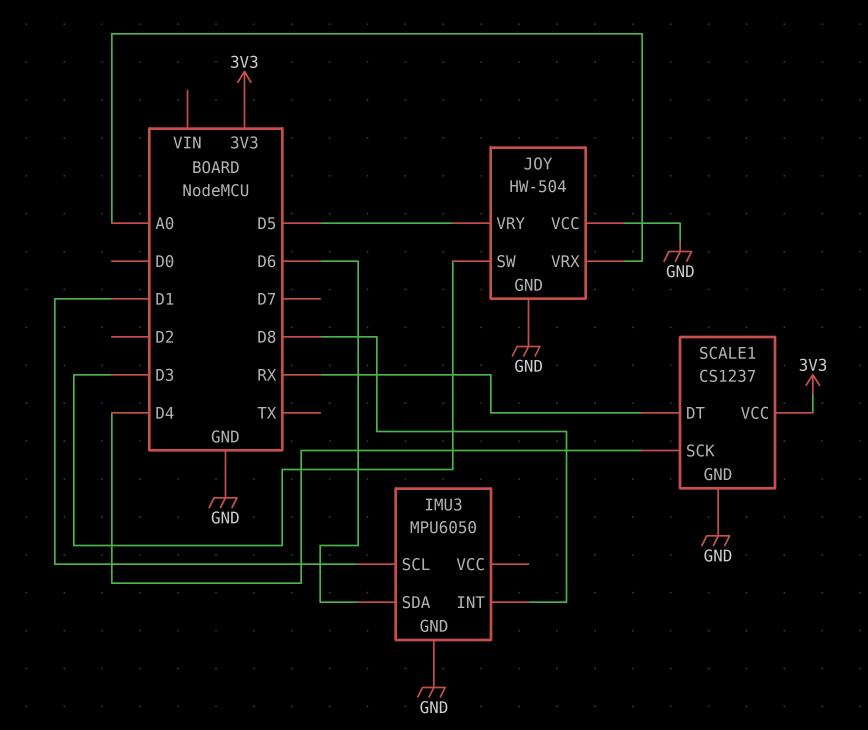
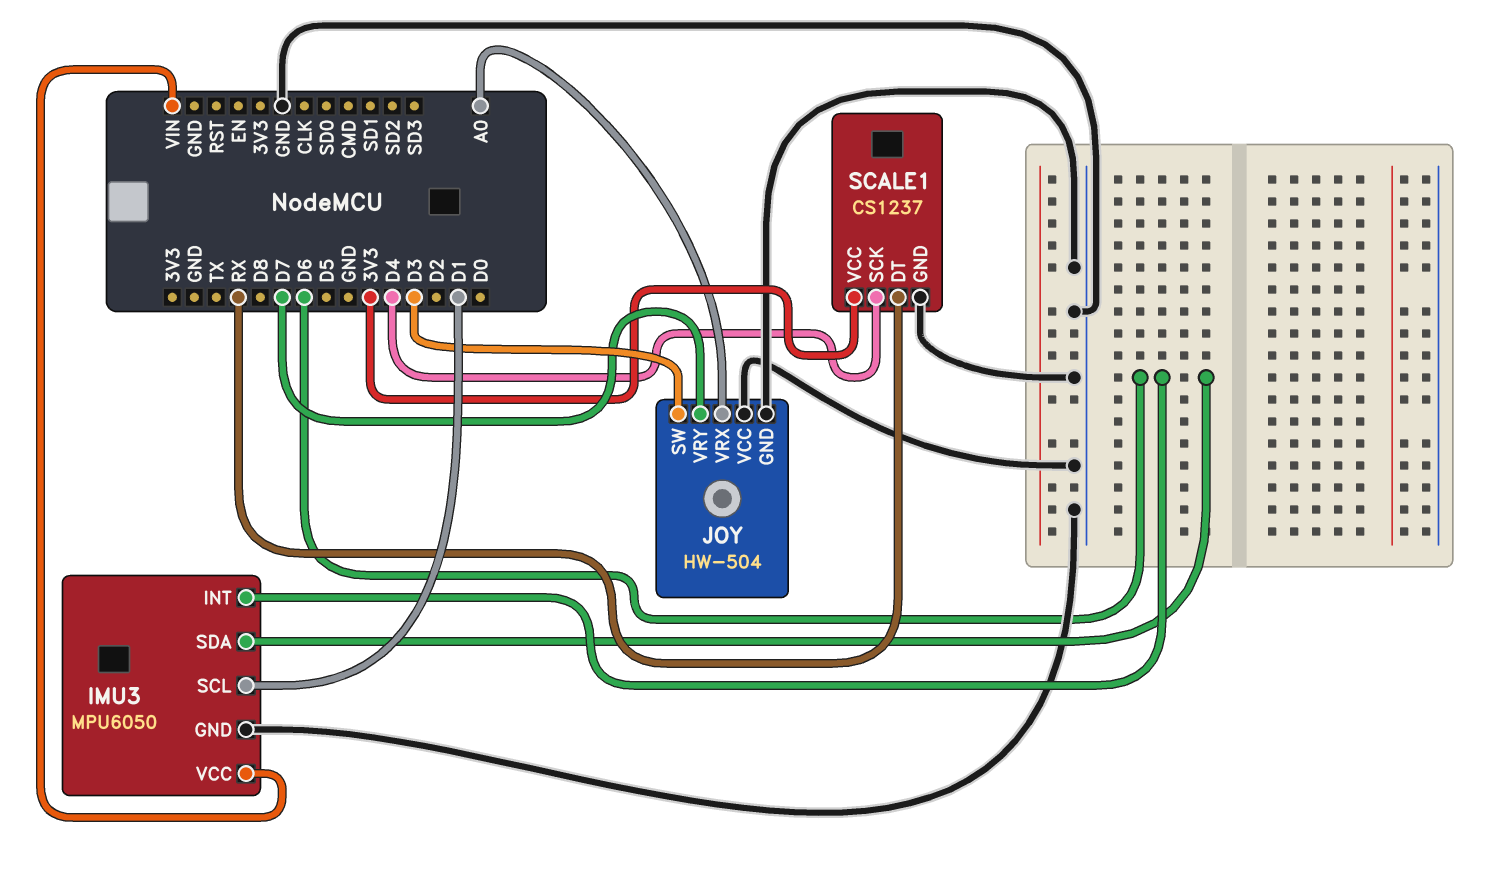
IMU3 pin INT: D8 -> D6
IMU3 pin VCC: none -> VIN
JOY pin VRY: D5 -> D7

